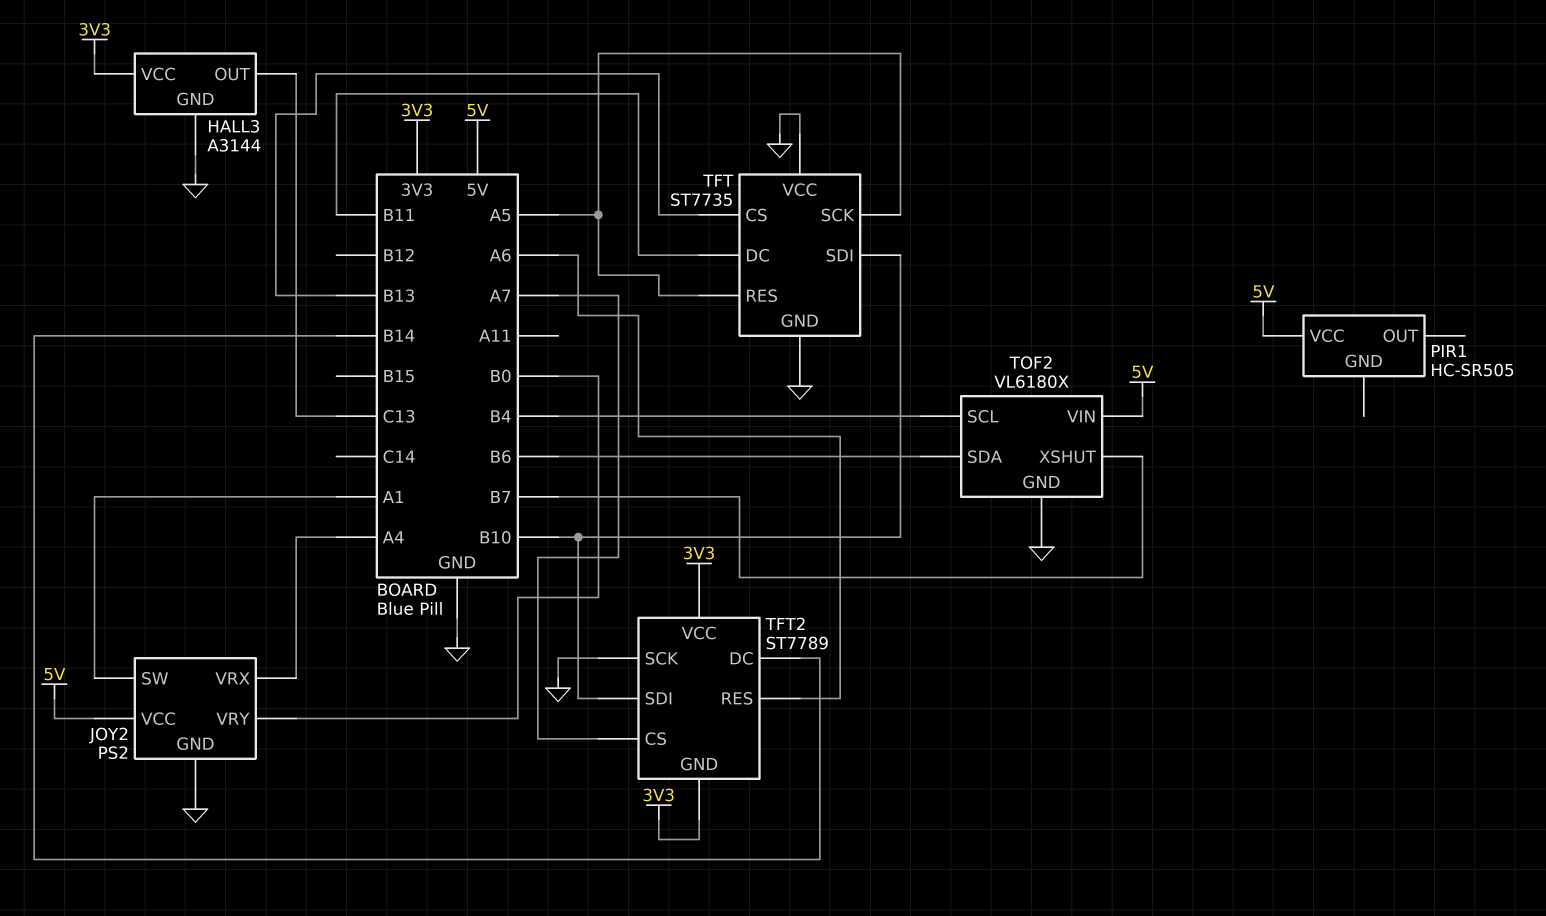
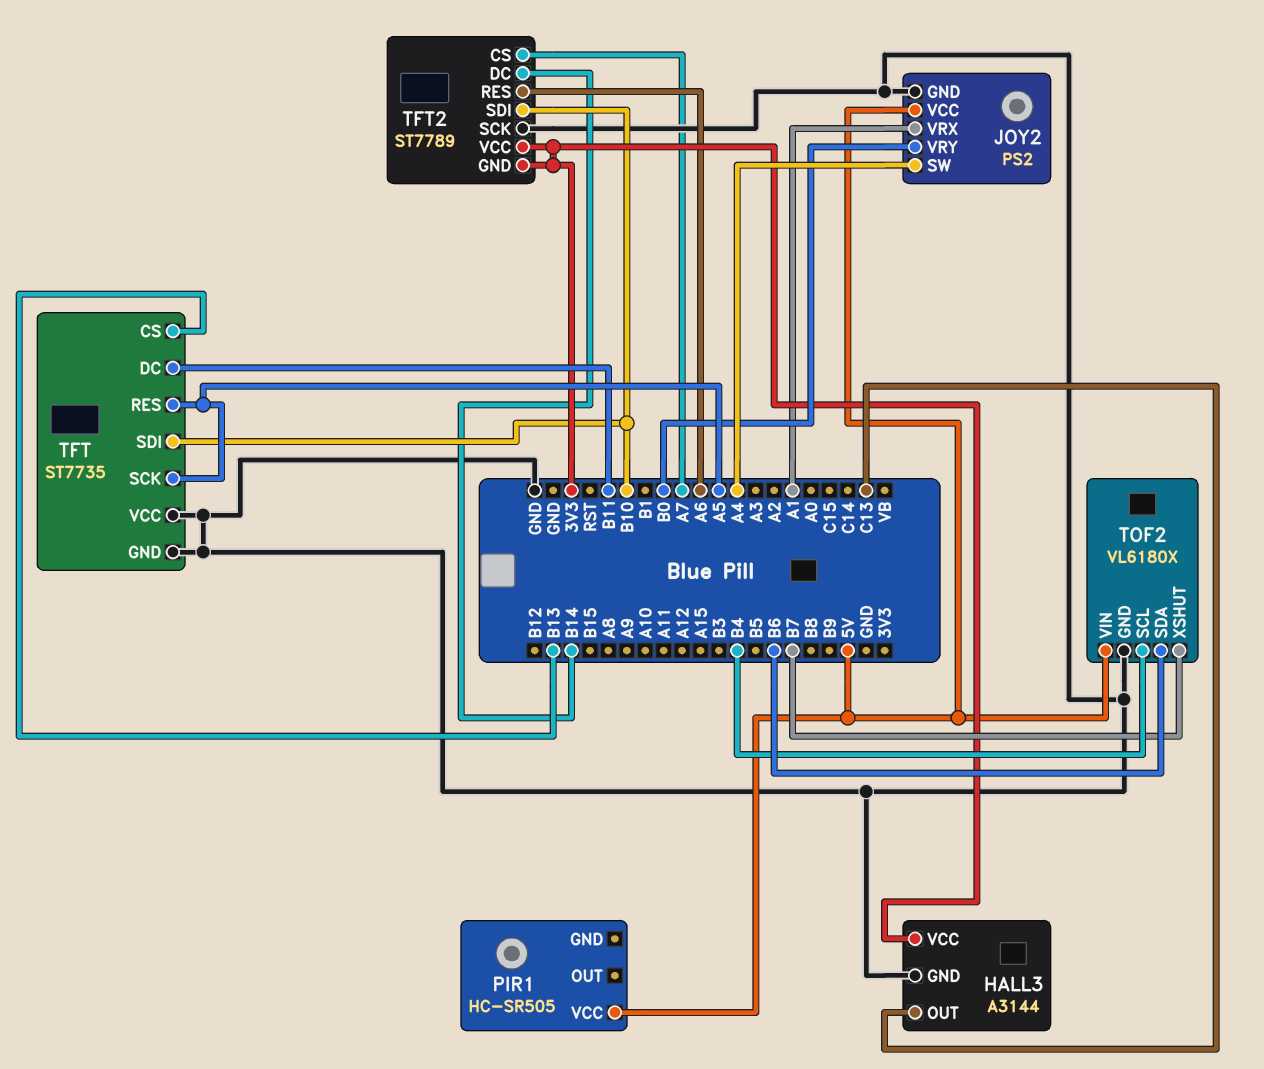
JOY2 pin SW: A1 -> A4
JOY2 pin VRX: A4 -> A1

